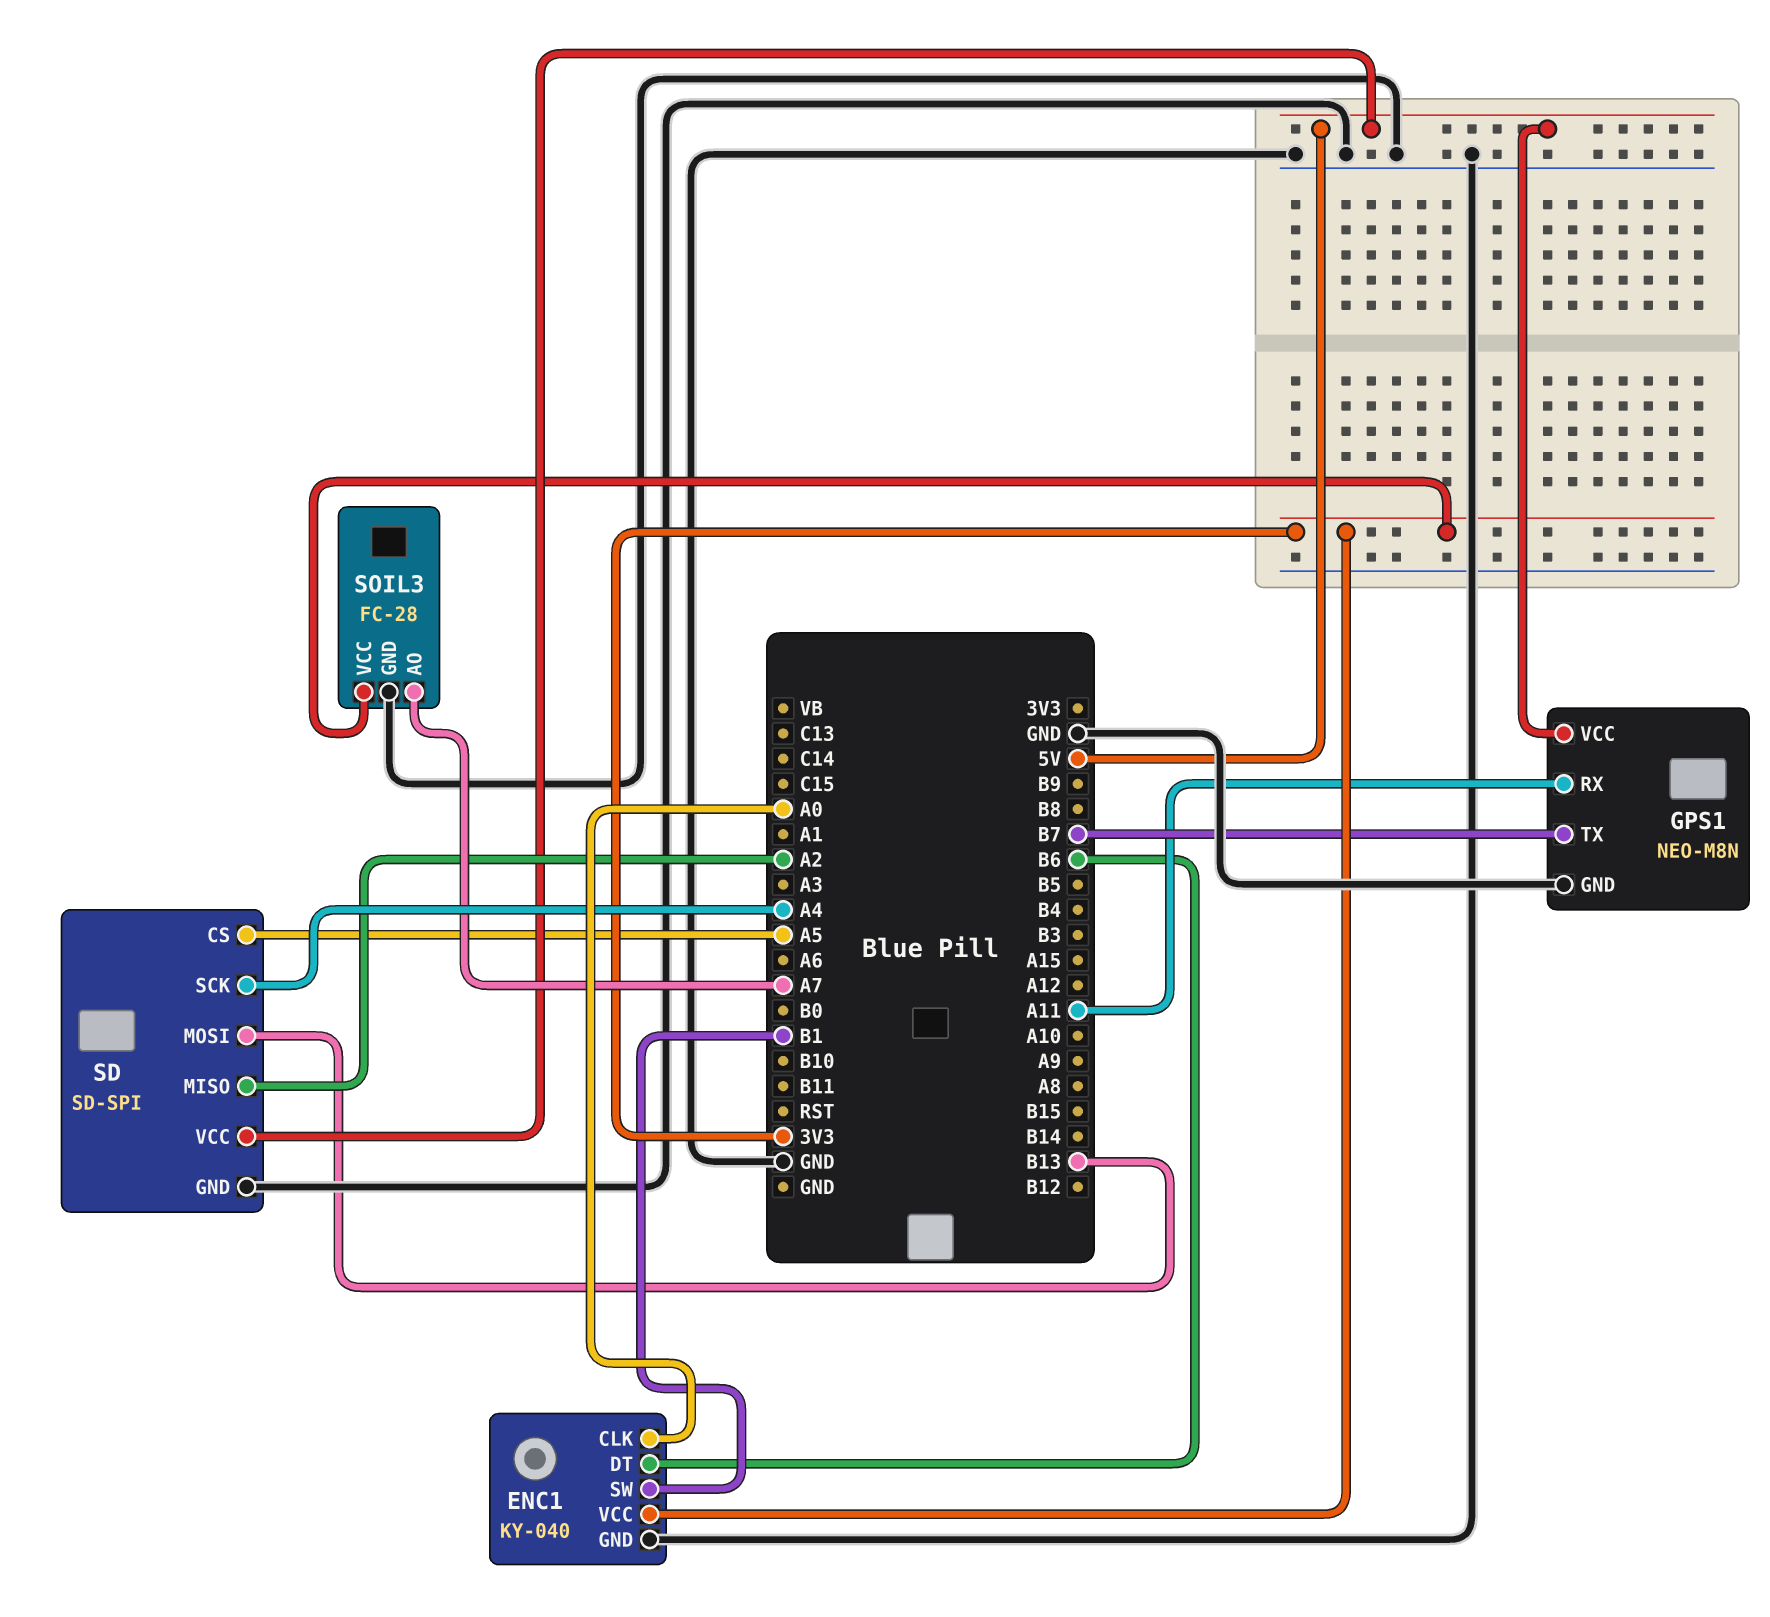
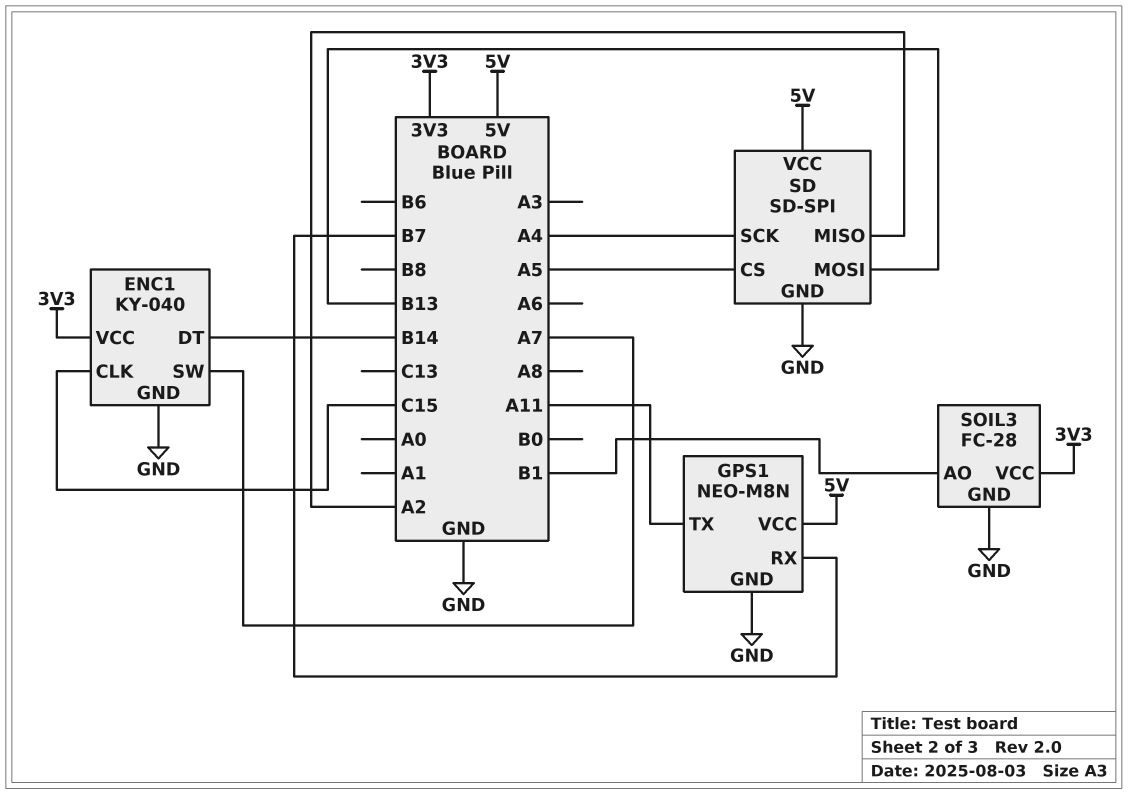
ENC1 pin CLK: A0 -> C15
ENC1 pin DT: B6 -> B14
ENC1 pin SW: B1 -> A7
GPS1 pin RX: A11 -> B7
GPS1 pin TX: B7 -> A11
SOIL3 pin AO: A7 -> B1

